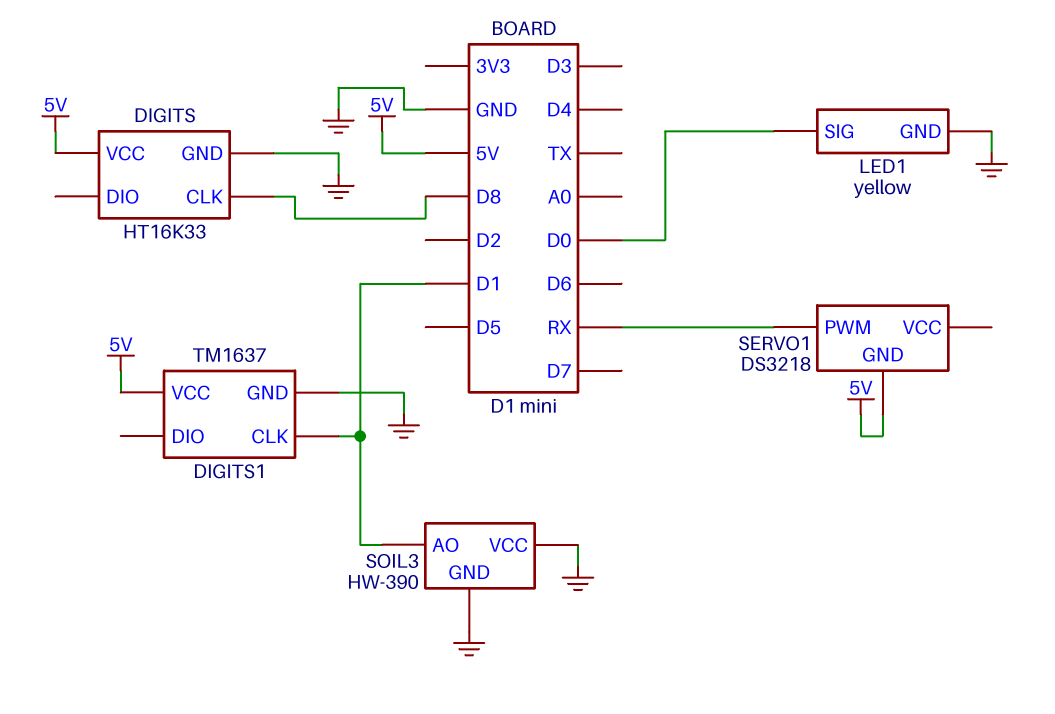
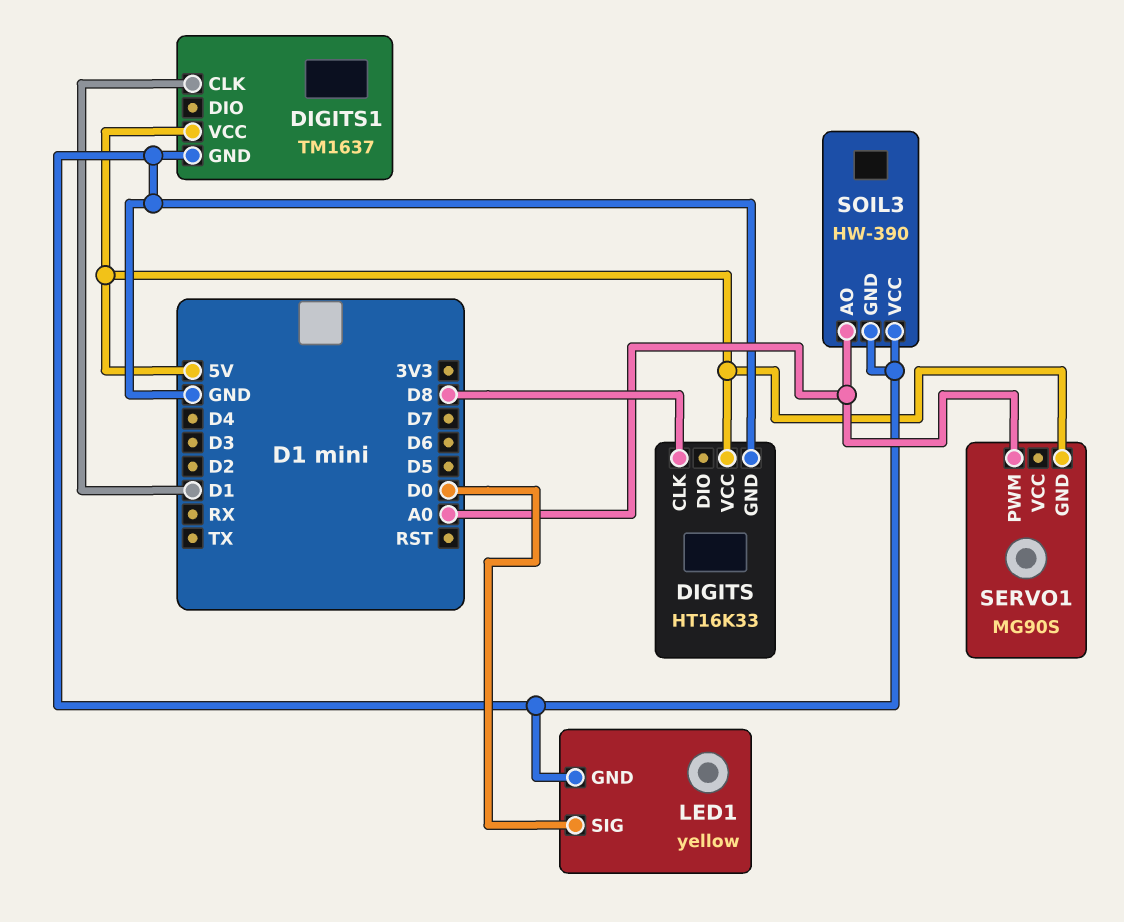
SERVO1: DS3218 -> MG90S
SERVO1 pin PWM: RX -> A0
SOIL3 pin AO: D1 -> A0

